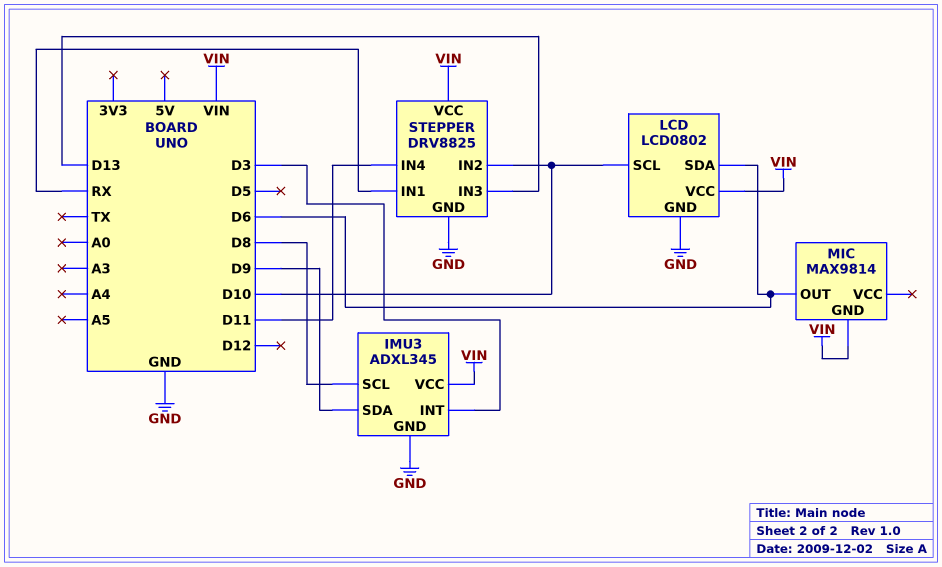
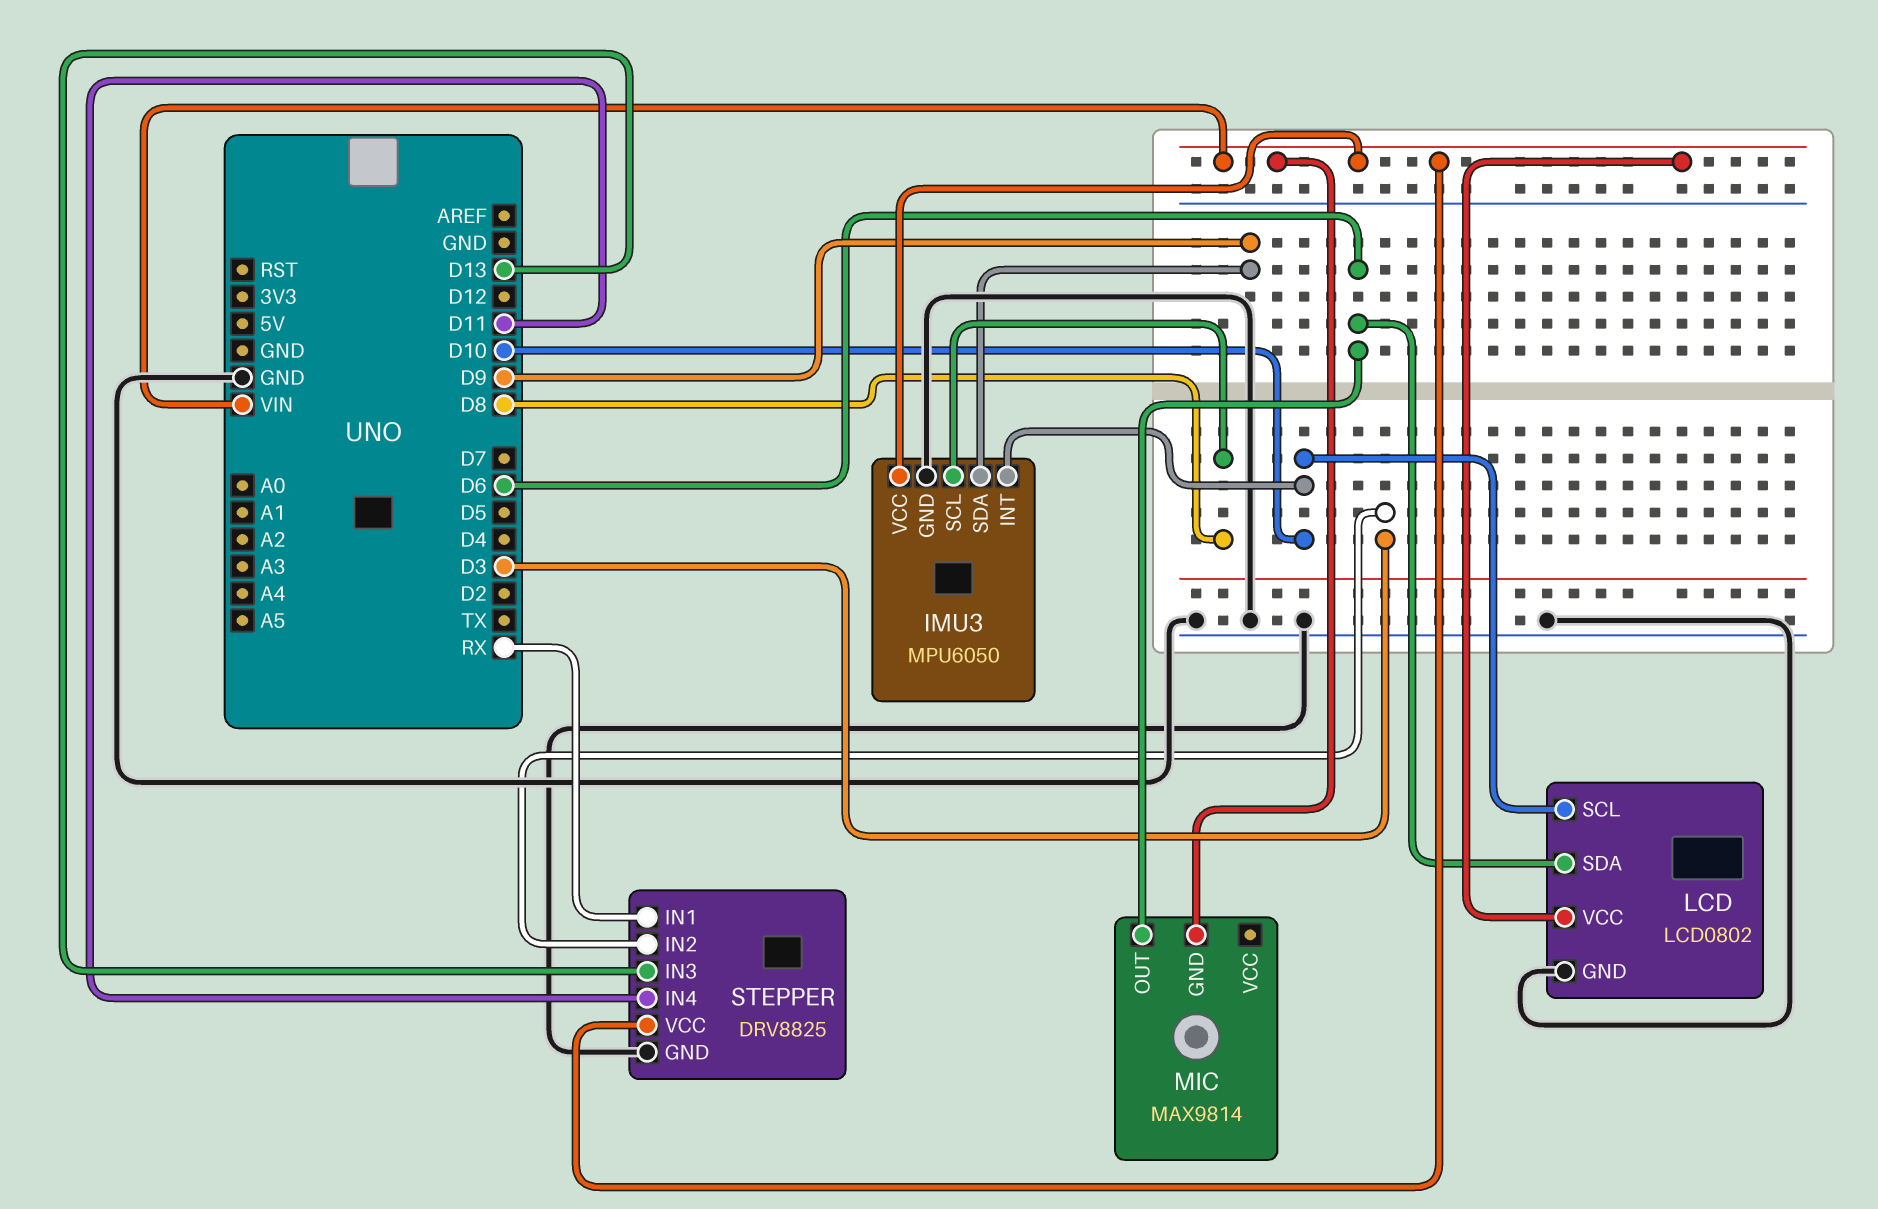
IMU3: ADXL345 -> MPU6050
IMU3 pin INT: D3 -> D10
STEPPER pin IN2: D10 -> D3

